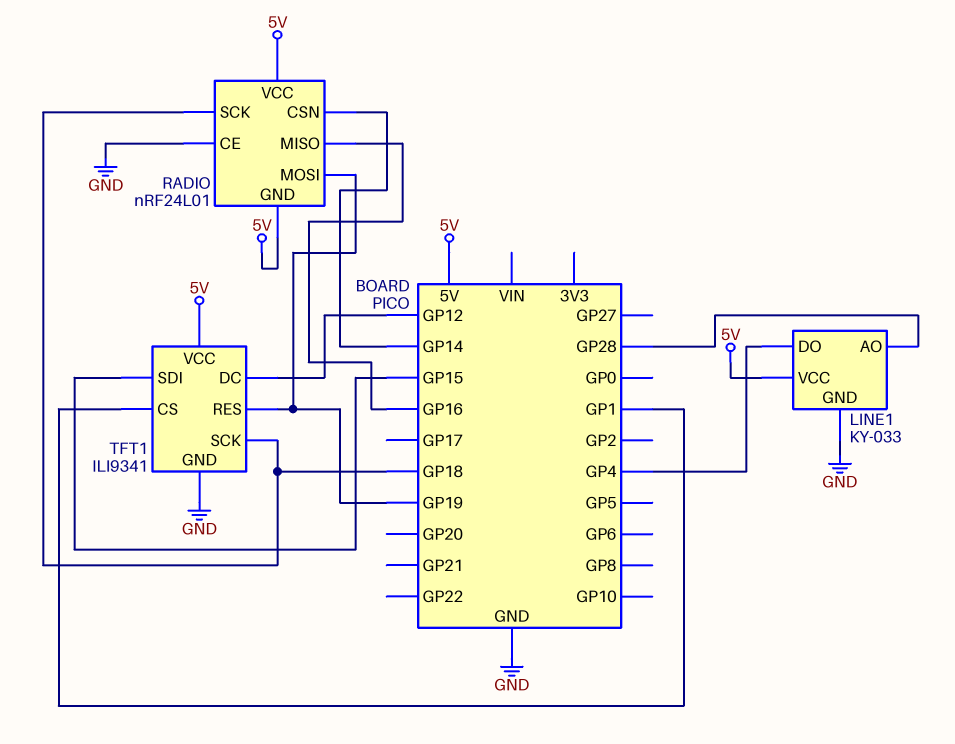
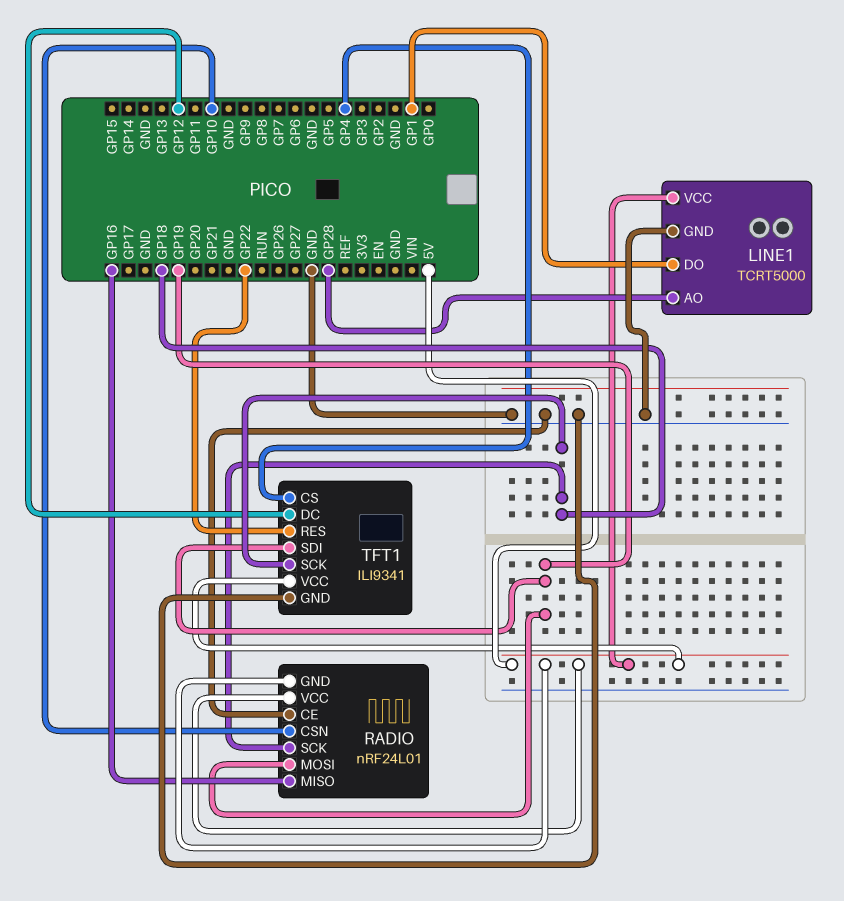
LINE1: KY-033 -> TCRT5000
LINE1 pin DO: GP4 -> GP1
RADIO pin CSN: GP14 -> GP10
TFT1 pin CS: GP1 -> GP4
TFT1 pin RES: GP19 -> GP22
TFT1 pin SDI: GP15 -> GP19

